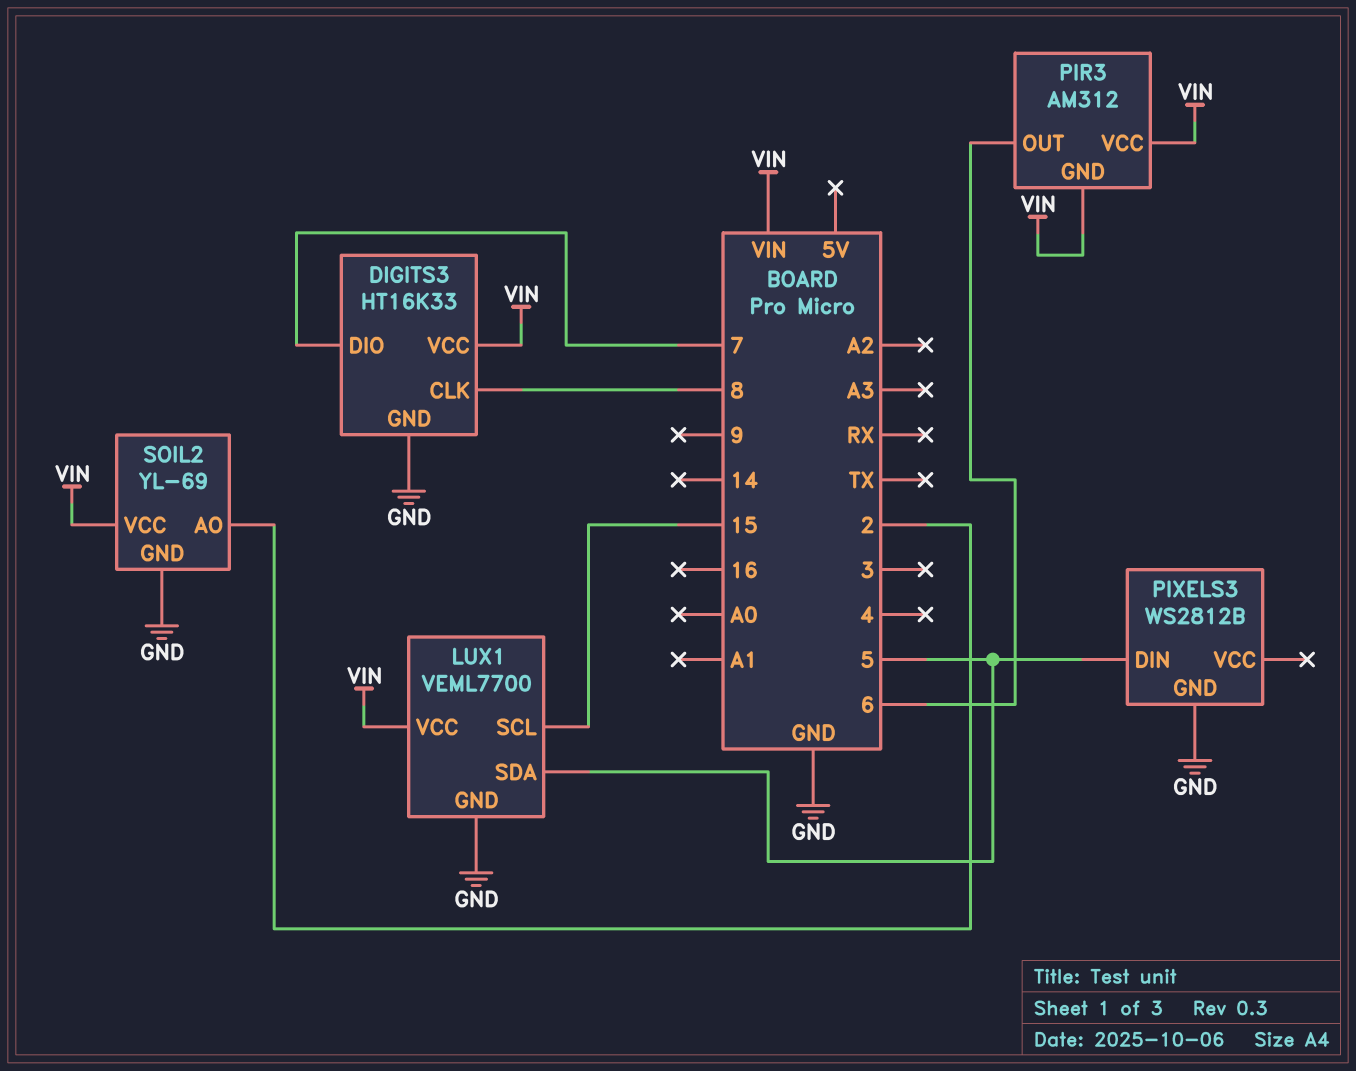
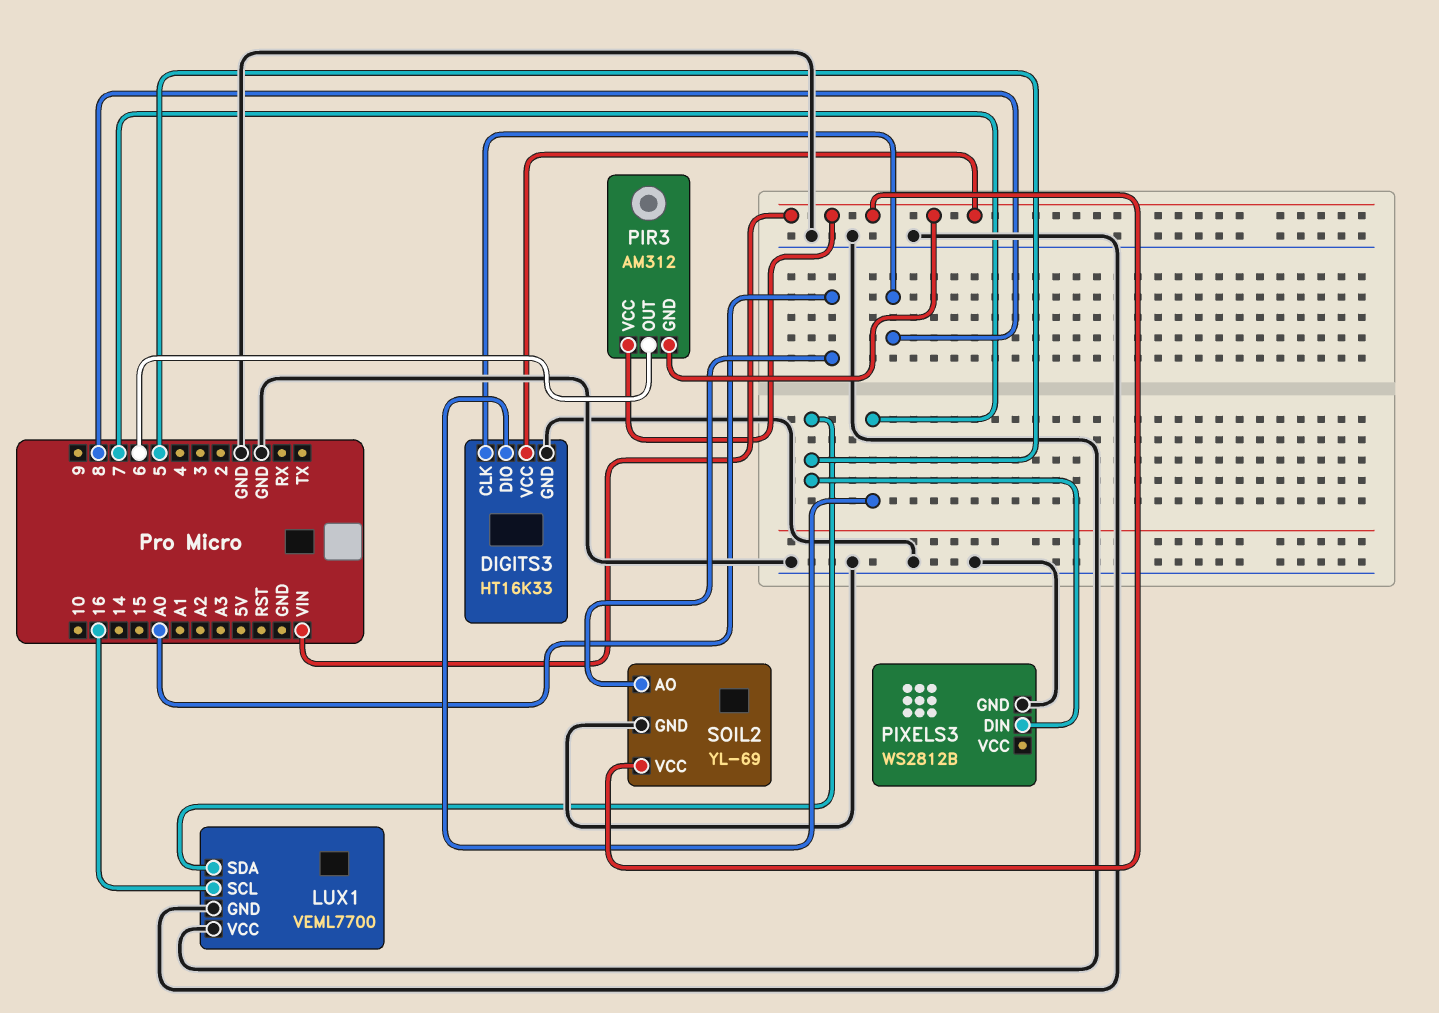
LUX1 pin SCL: 15 -> 16
LUX1 pin VCC: VIN -> GND
SOIL2 pin AO: 2 -> A0

